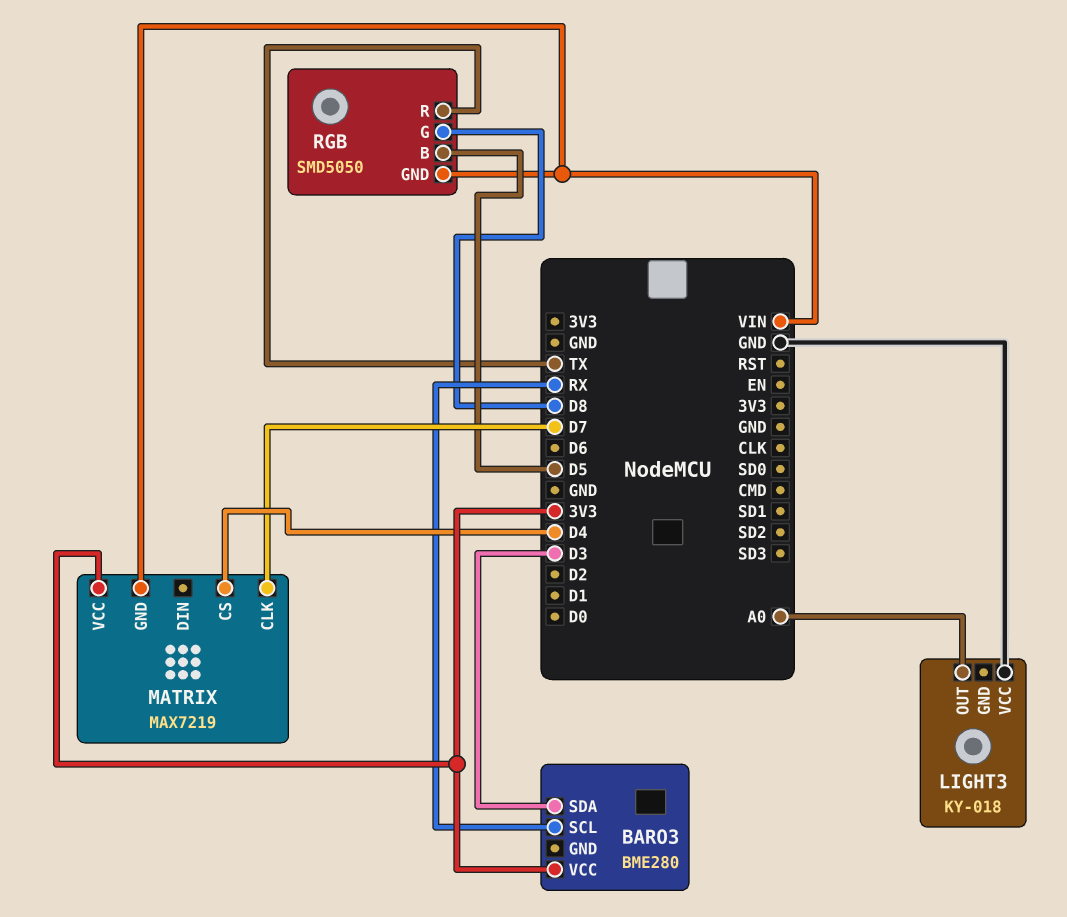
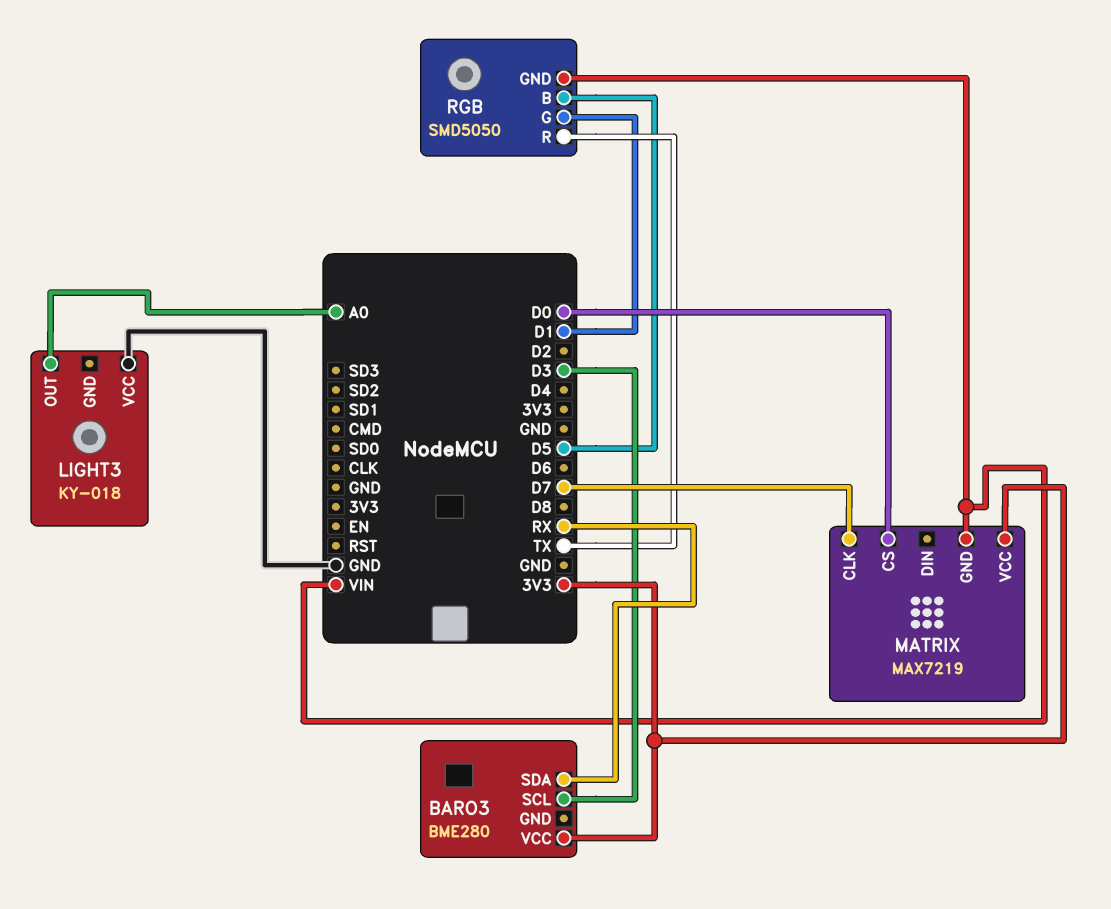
BARO3 pin SCL: RX -> D3
BARO3 pin SDA: D3 -> RX
MATRIX pin CS: D4 -> D0
RGB pin G: D8 -> D1

